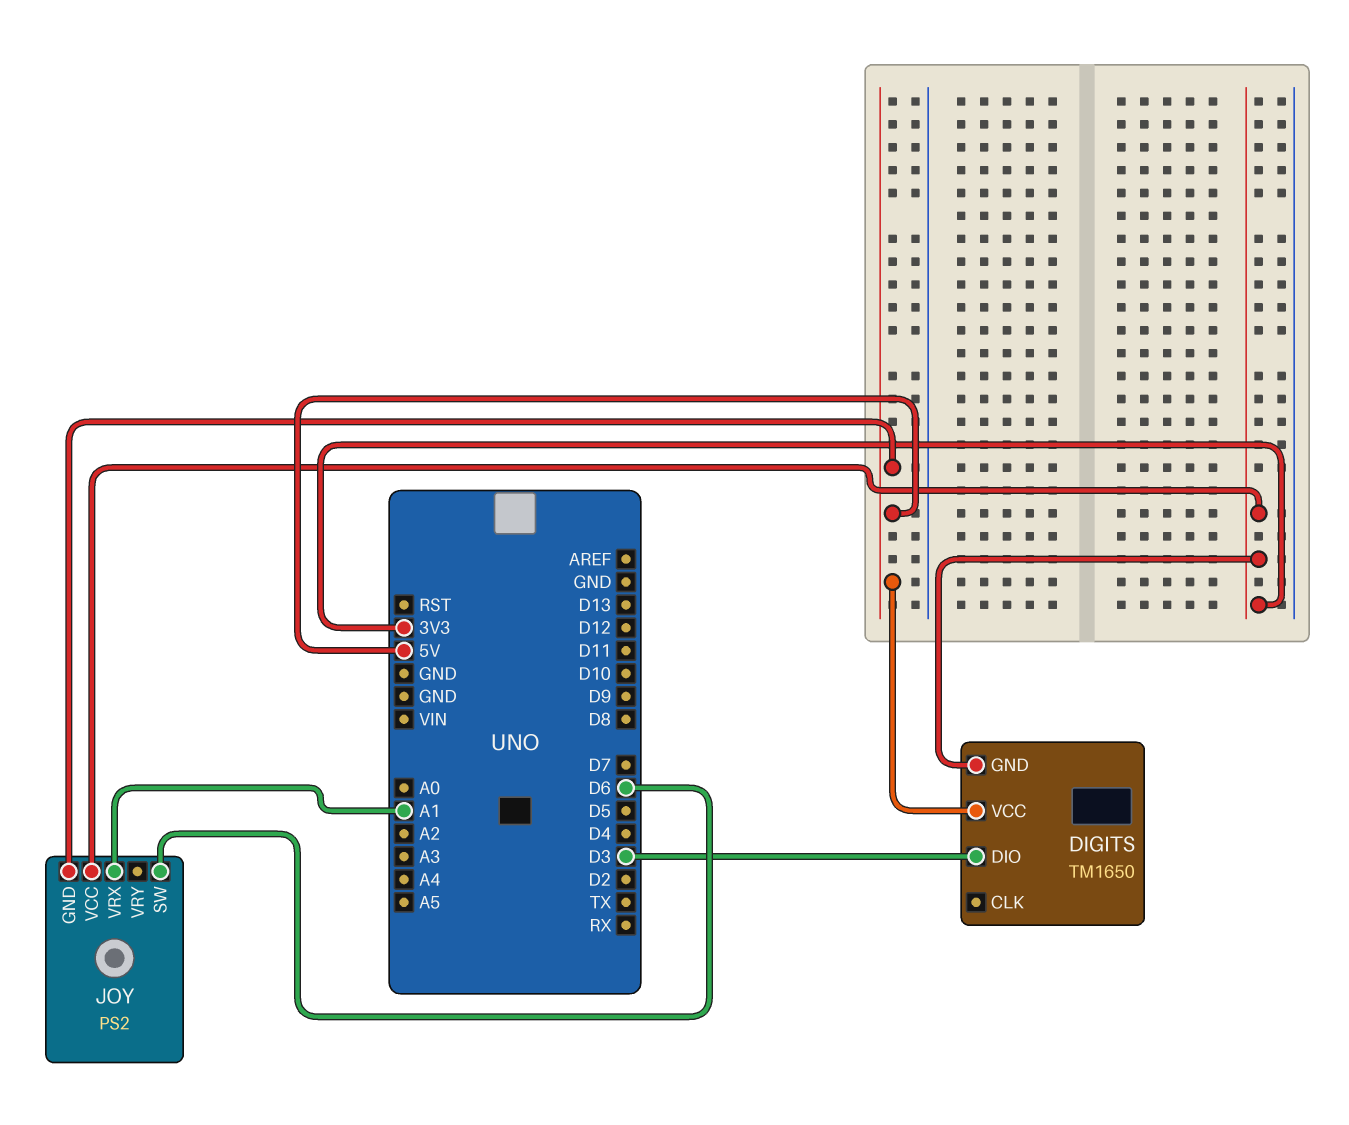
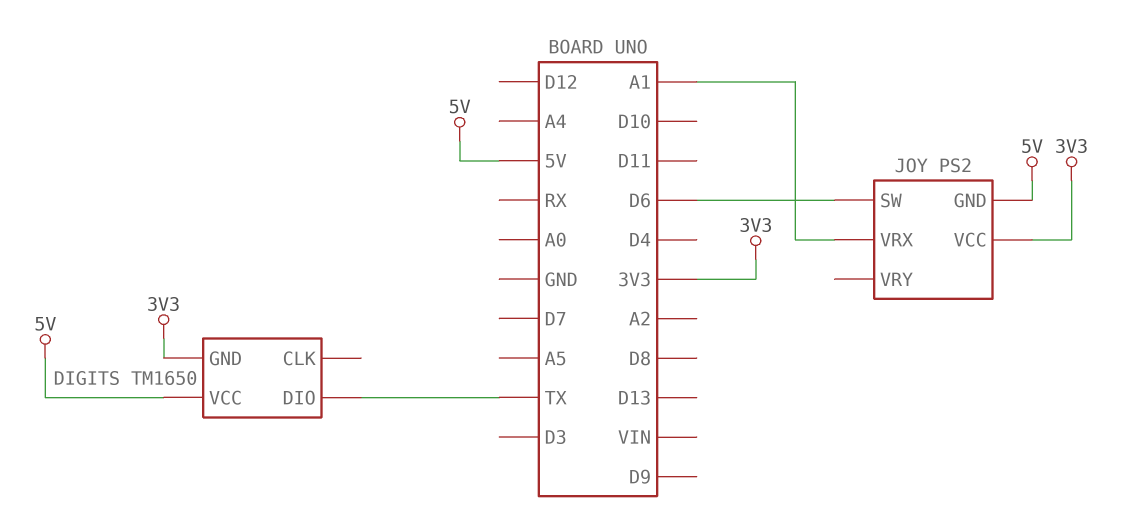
DIGITS pin DIO: D3 -> TX

